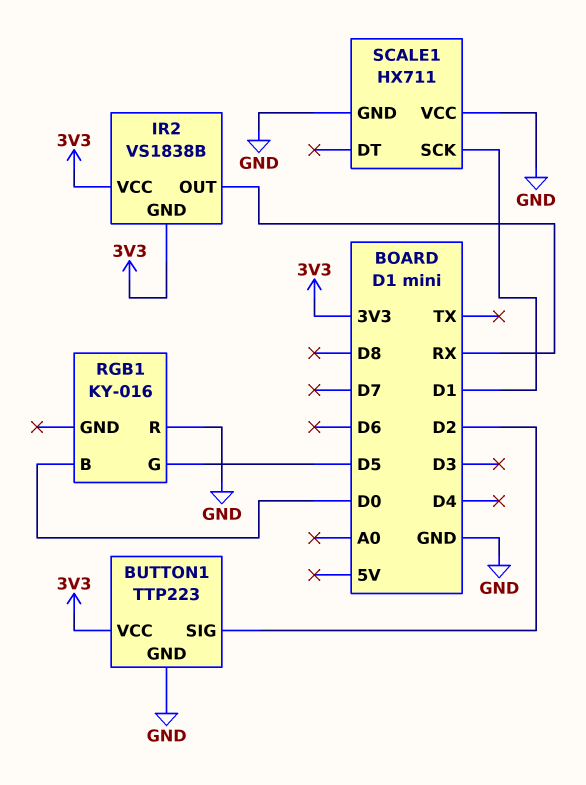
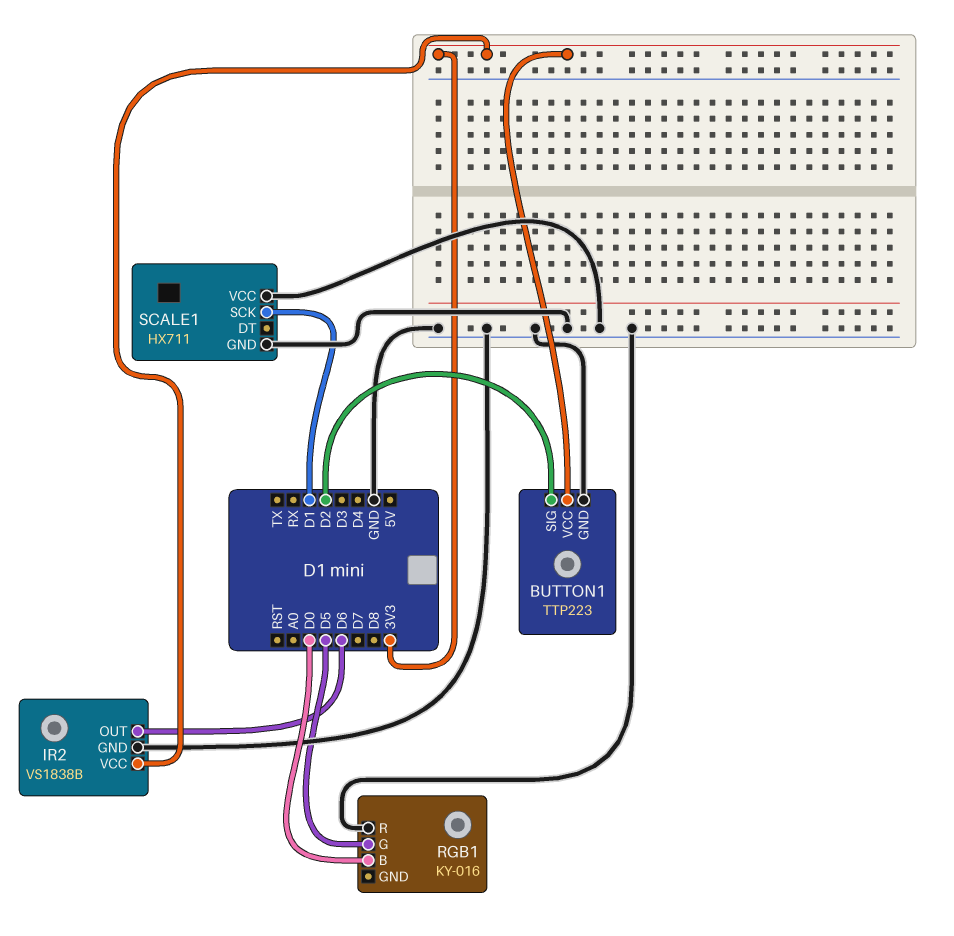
IR2 pin GND: 3V3 -> GND
IR2 pin OUT: RX -> D6

